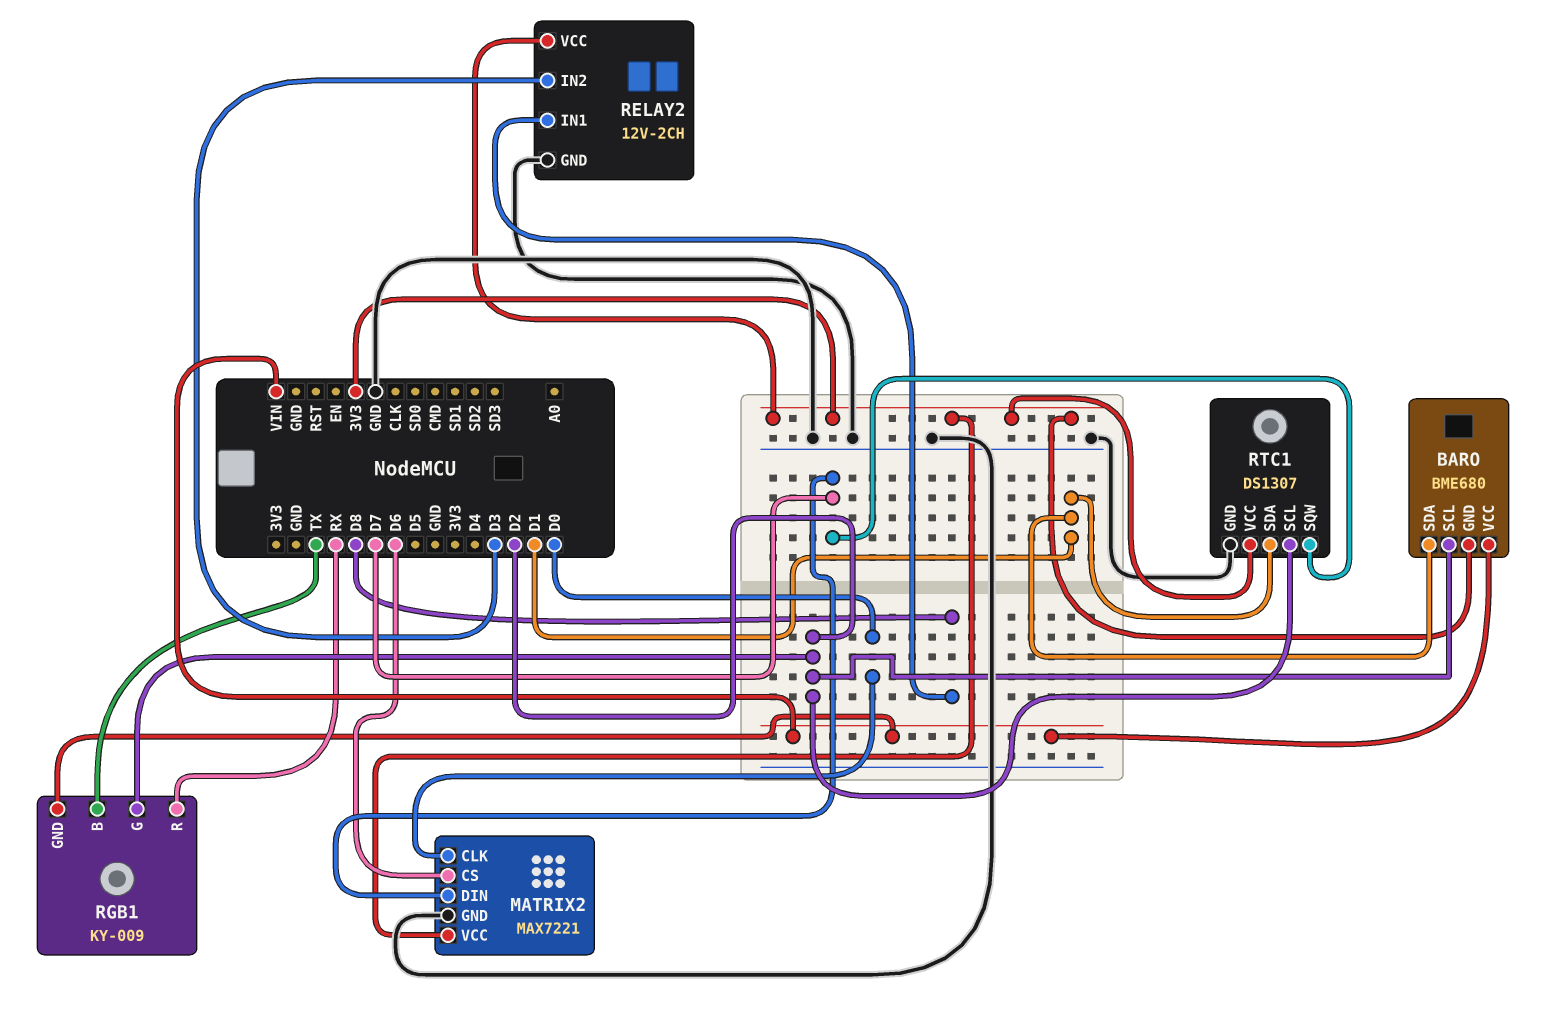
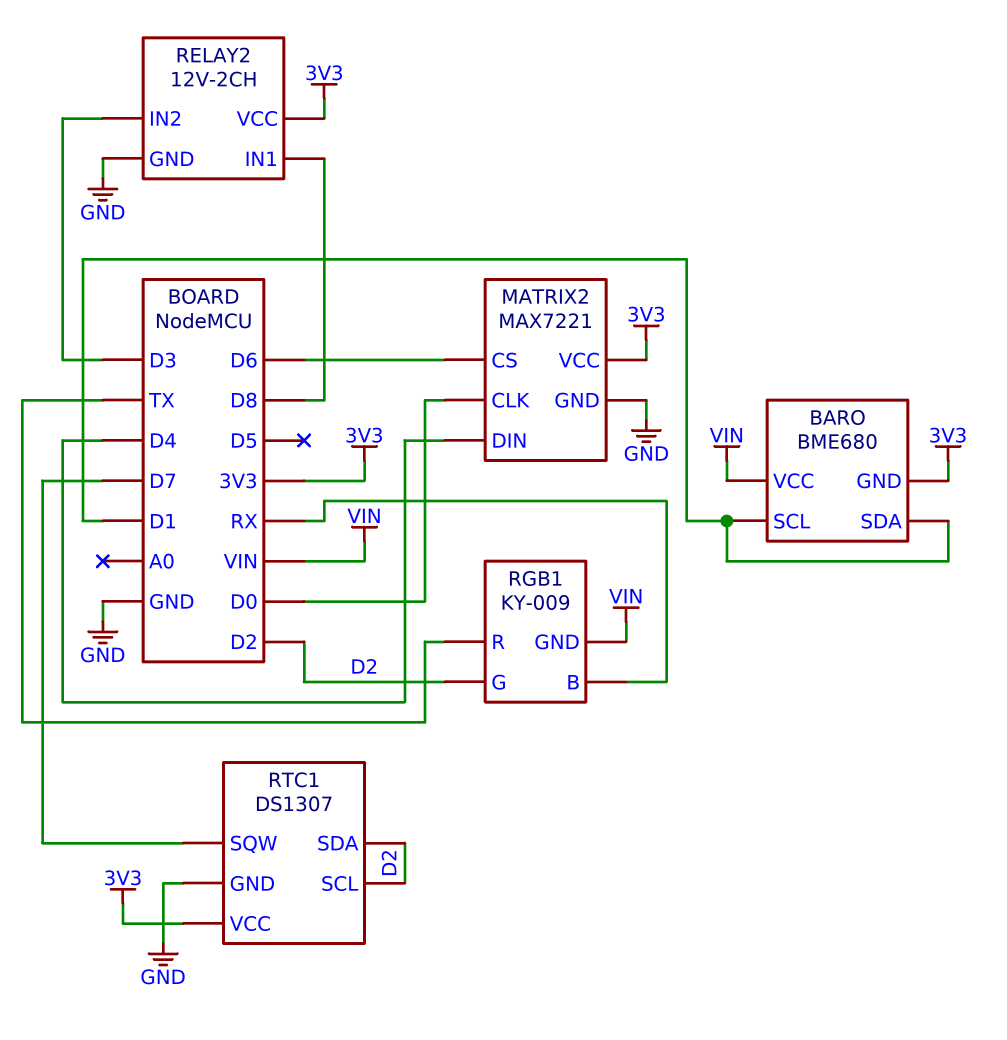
BARO pin SCL: D2 -> D1
MATRIX2 pin DIN: D7 -> D4
RGB1 pin B: TX -> RX
RGB1 pin R: RX -> TX
RTC1 pin SDA: D1 -> D2

